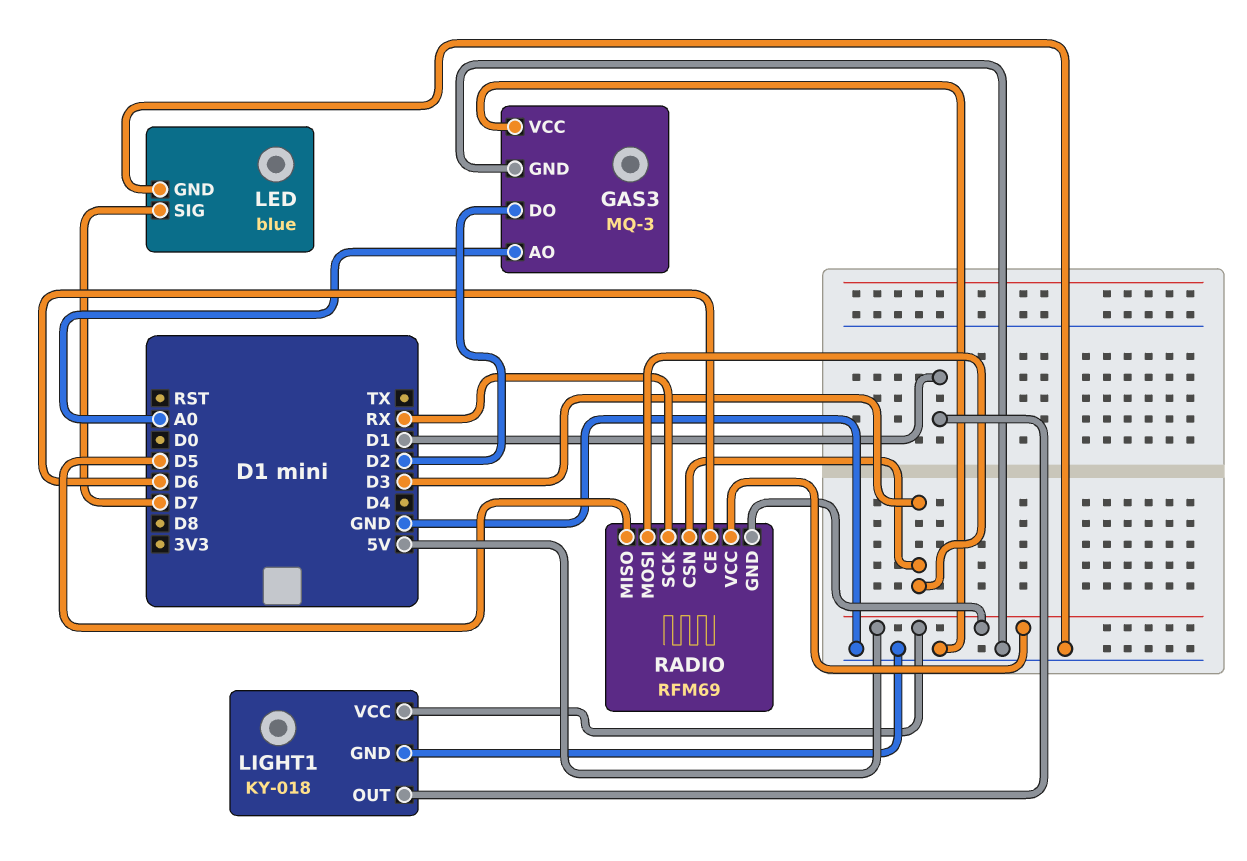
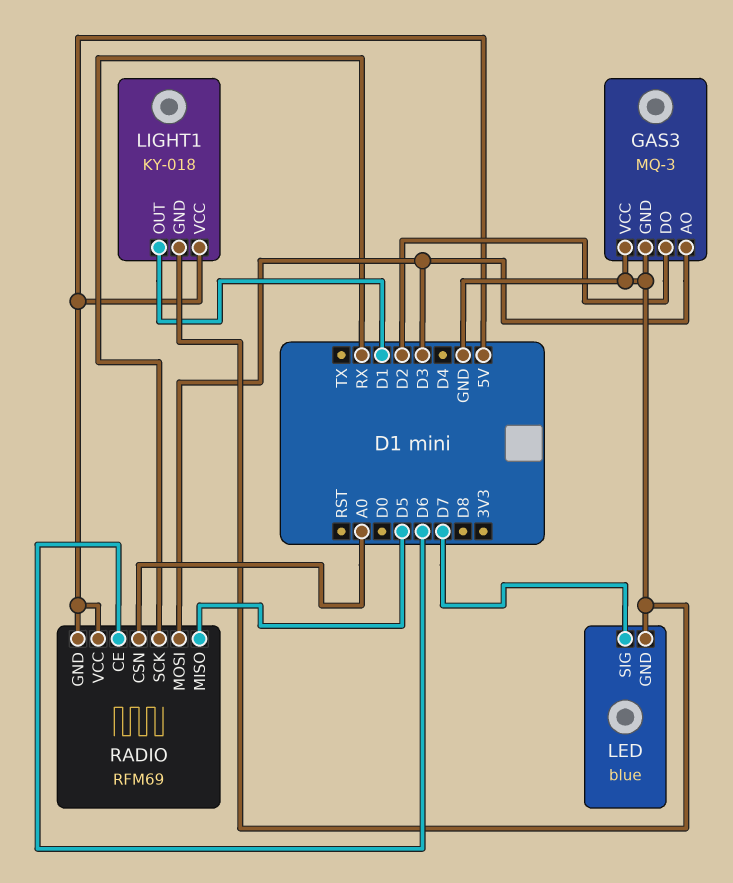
GAS3 pin AO: A0 -> D3
RADIO pin CSN: D3 -> A0

